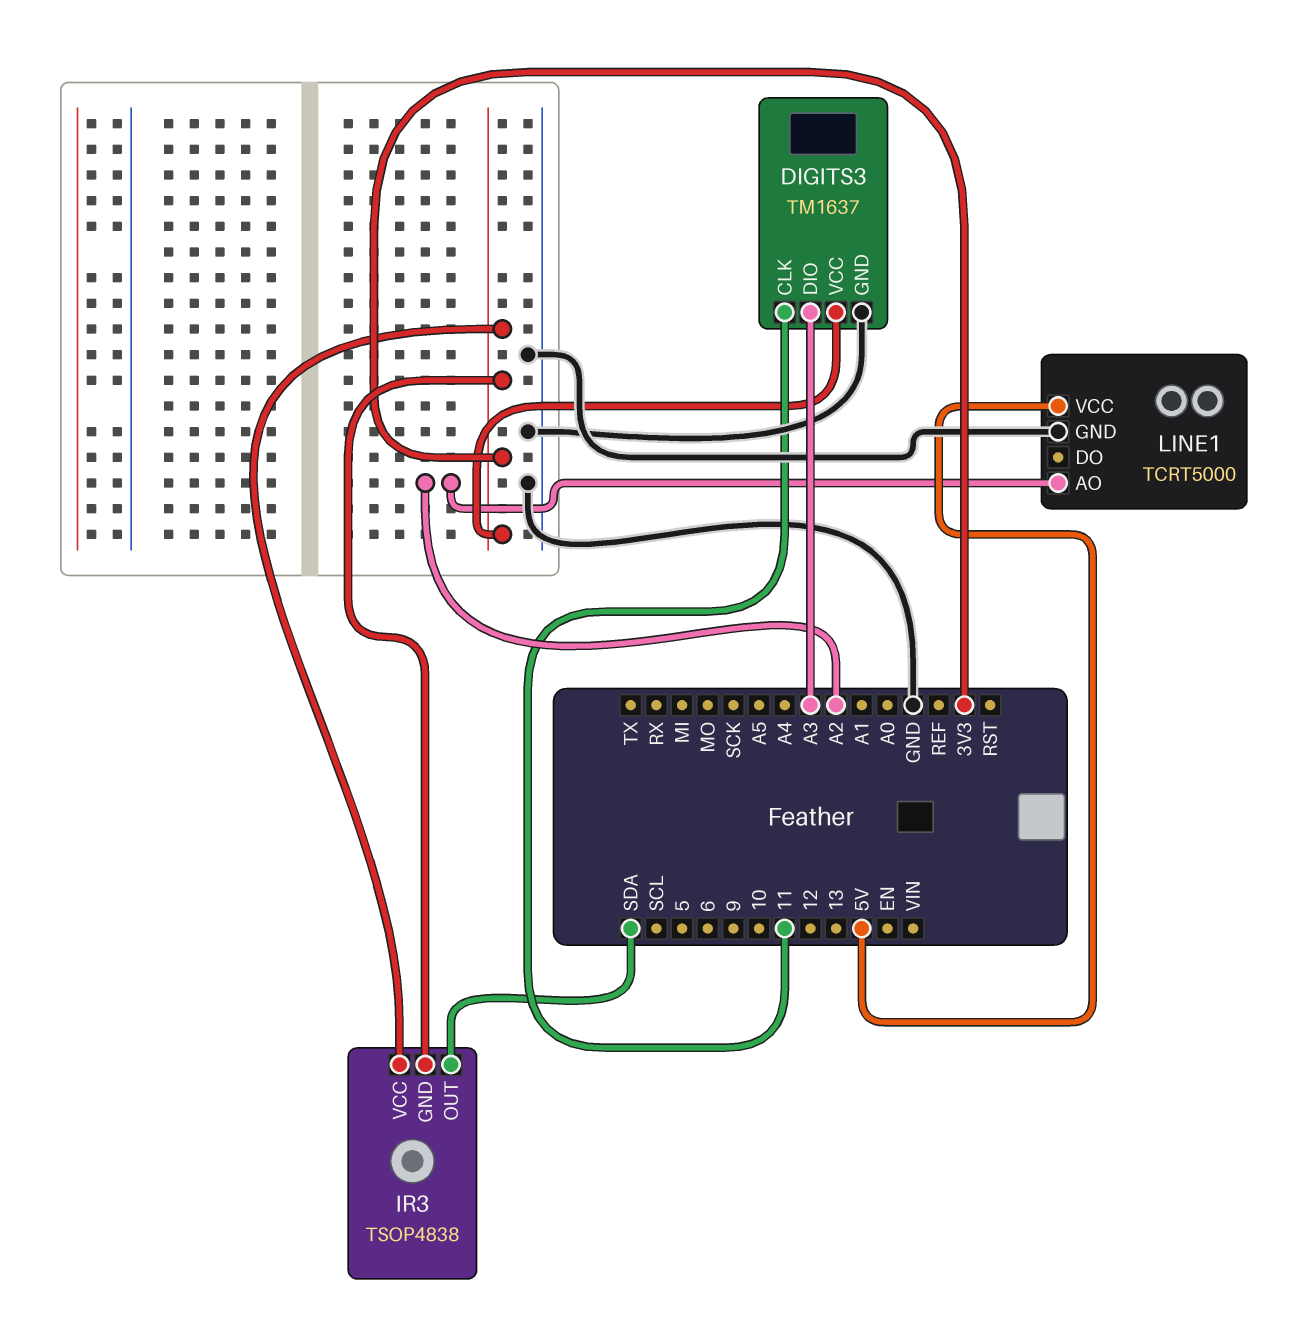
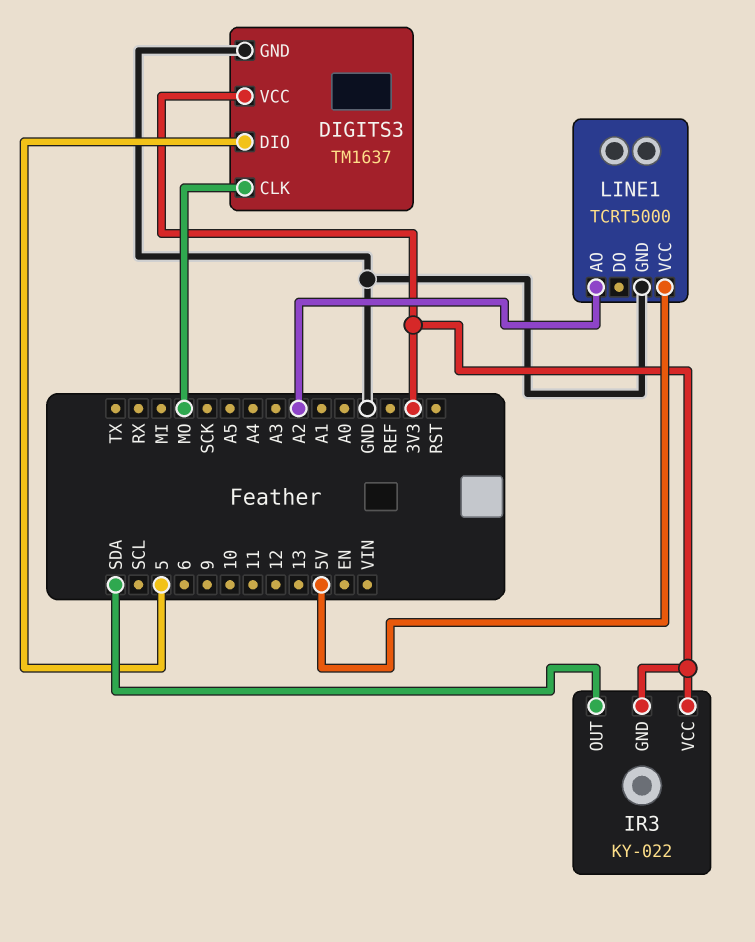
DIGITS3 pin CLK: 11 -> MO
DIGITS3 pin DIO: A3 -> 5
IR3: TSOP4838 -> KY-022

